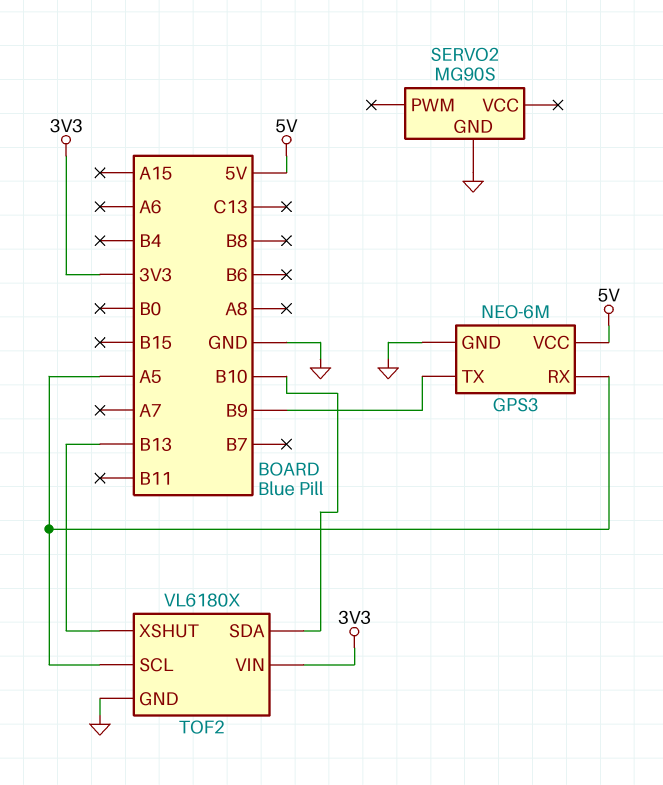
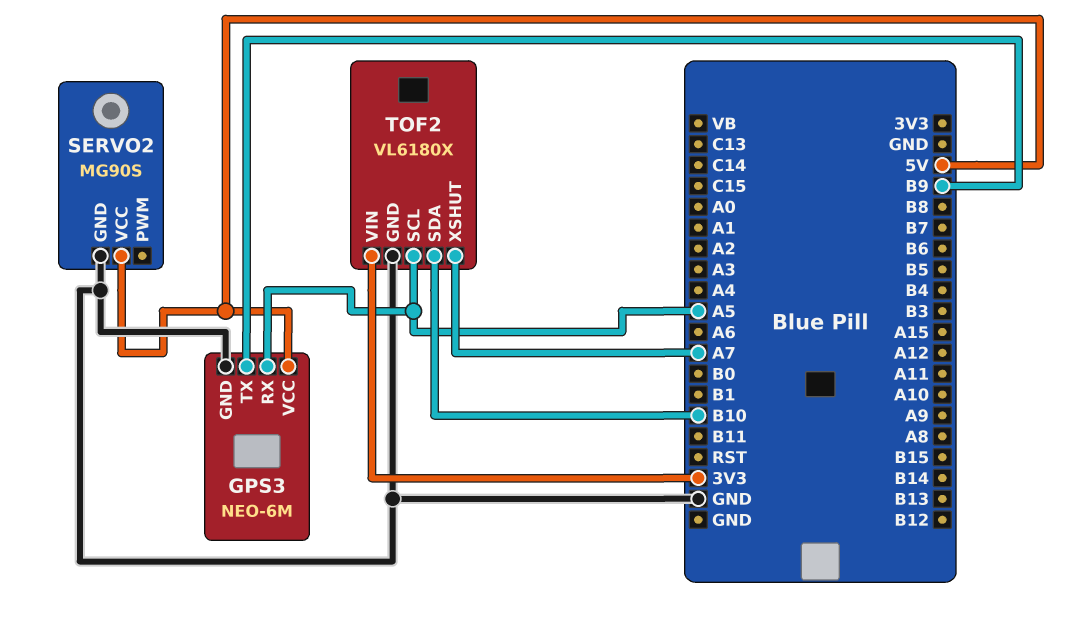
SERVO2 pin VCC: none -> 5V
TOF2 pin XSHUT: B13 -> A7

